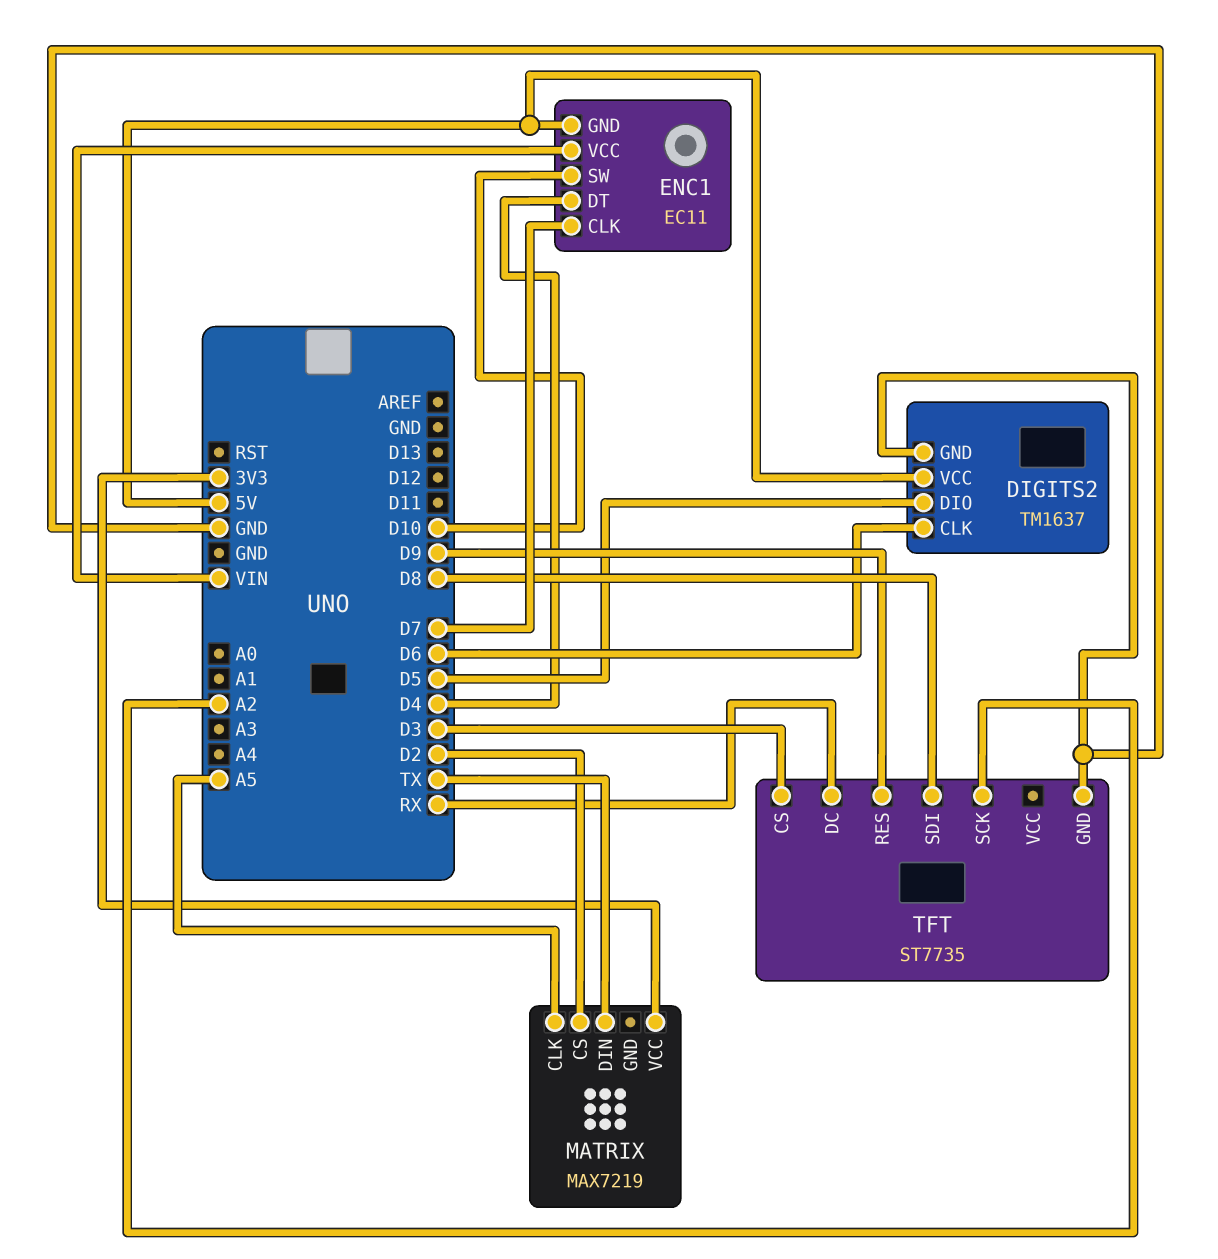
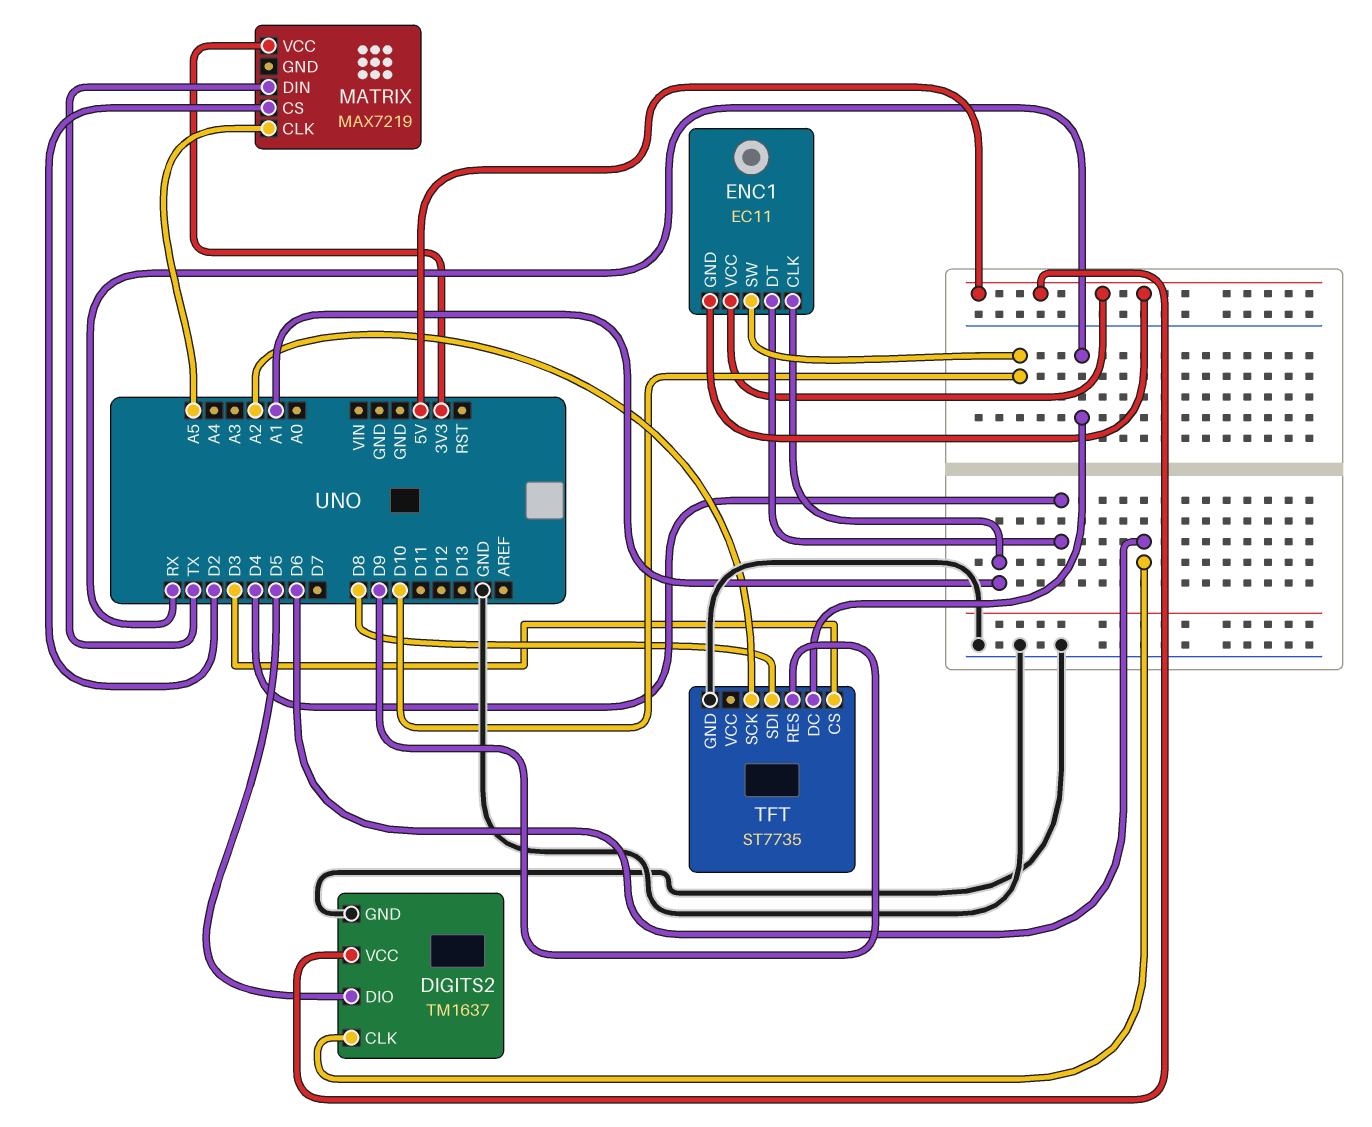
ENC1 pin CLK: D7 -> A1
ENC1 pin VCC: VIN -> 5V

